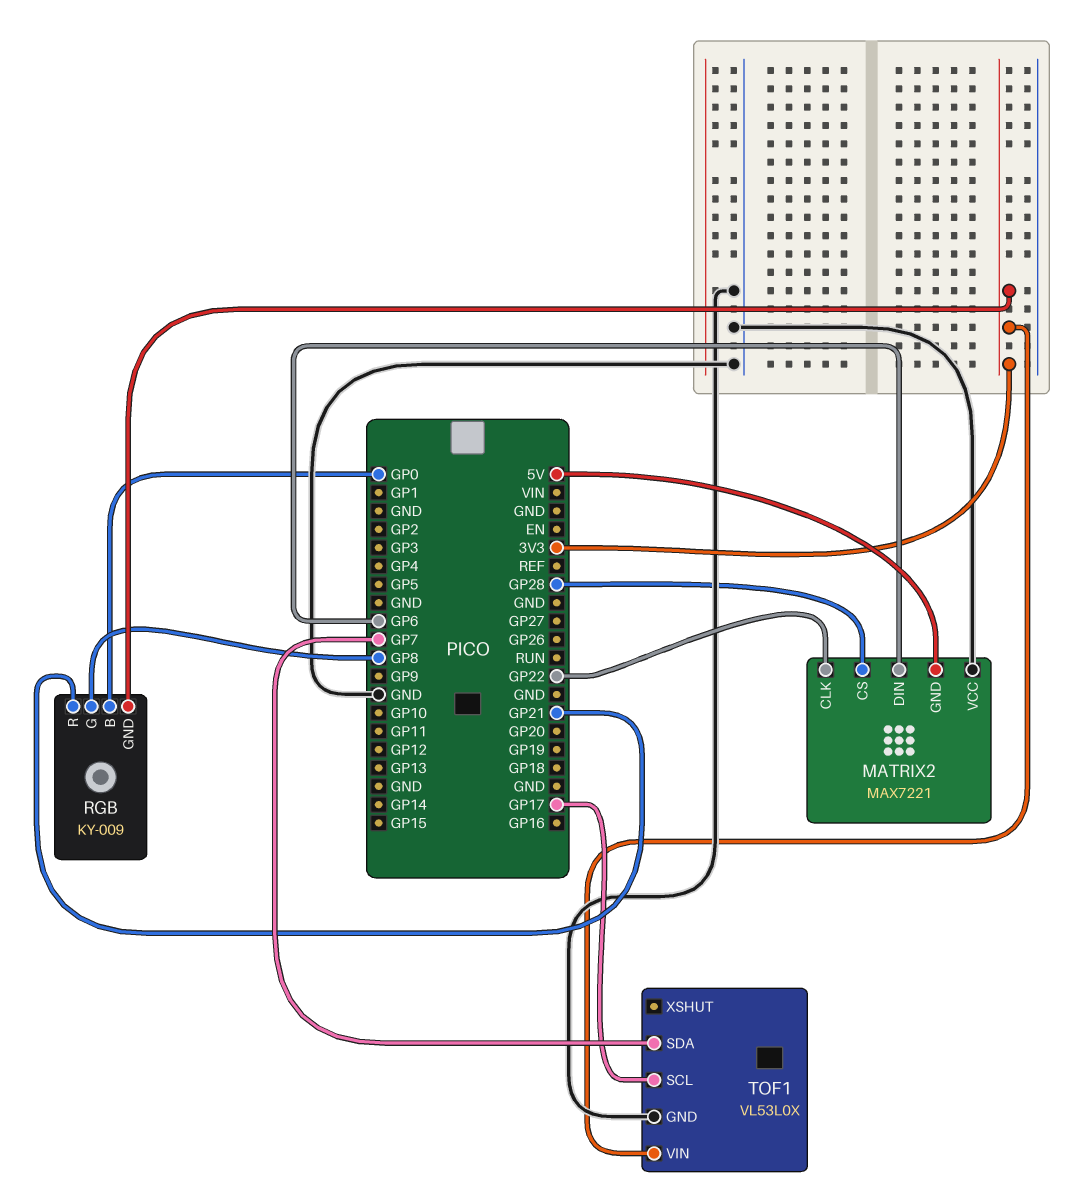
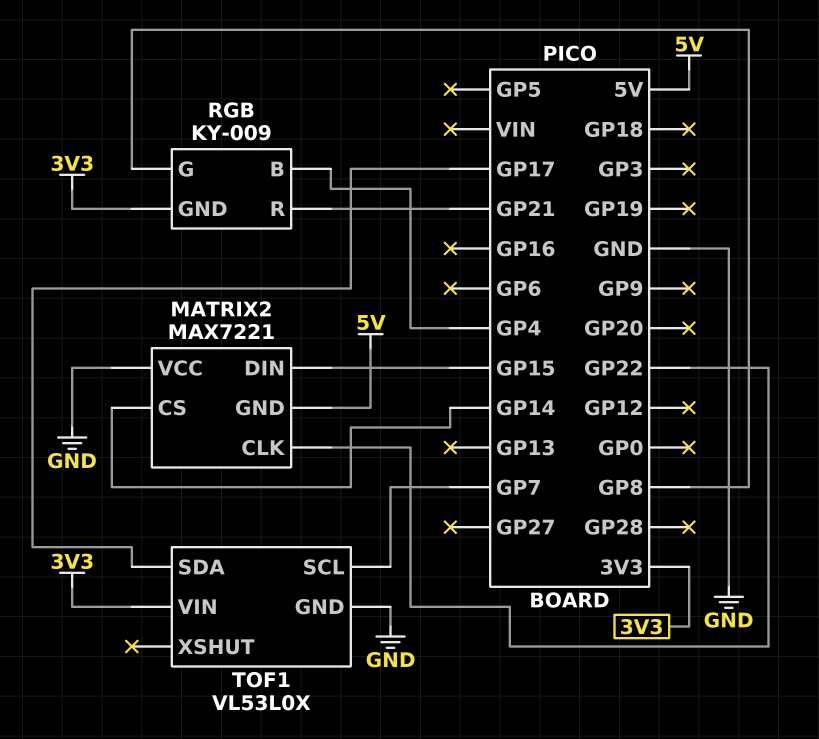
MATRIX2 pin CS: GP28 -> GP14
MATRIX2 pin DIN: GP6 -> GP15
RGB pin B: GP0 -> GP4
TOF1 pin SCL: GP17 -> GP7
TOF1 pin SDA: GP7 -> GP17

